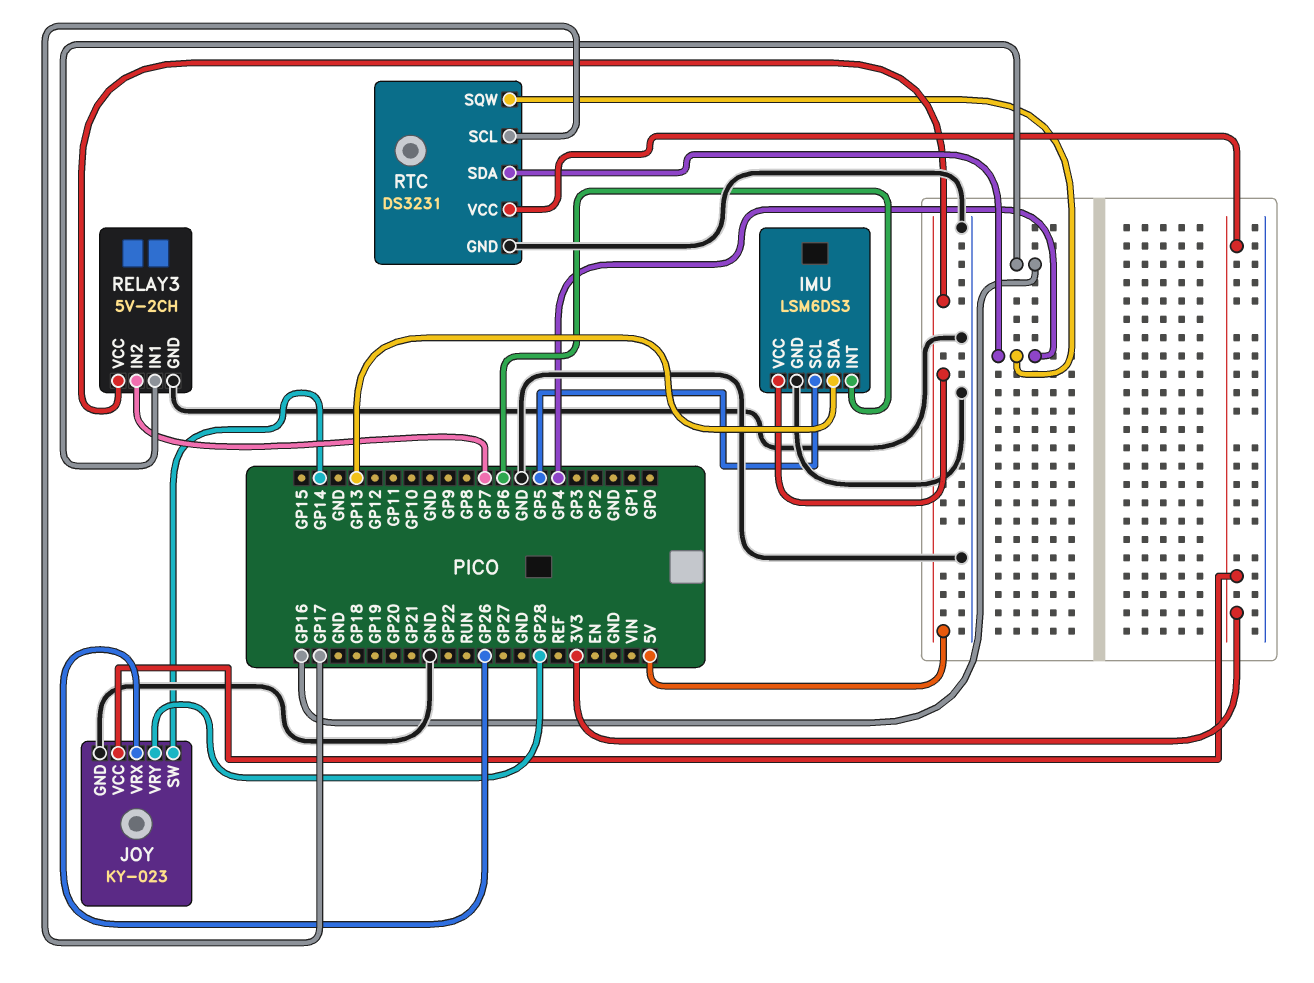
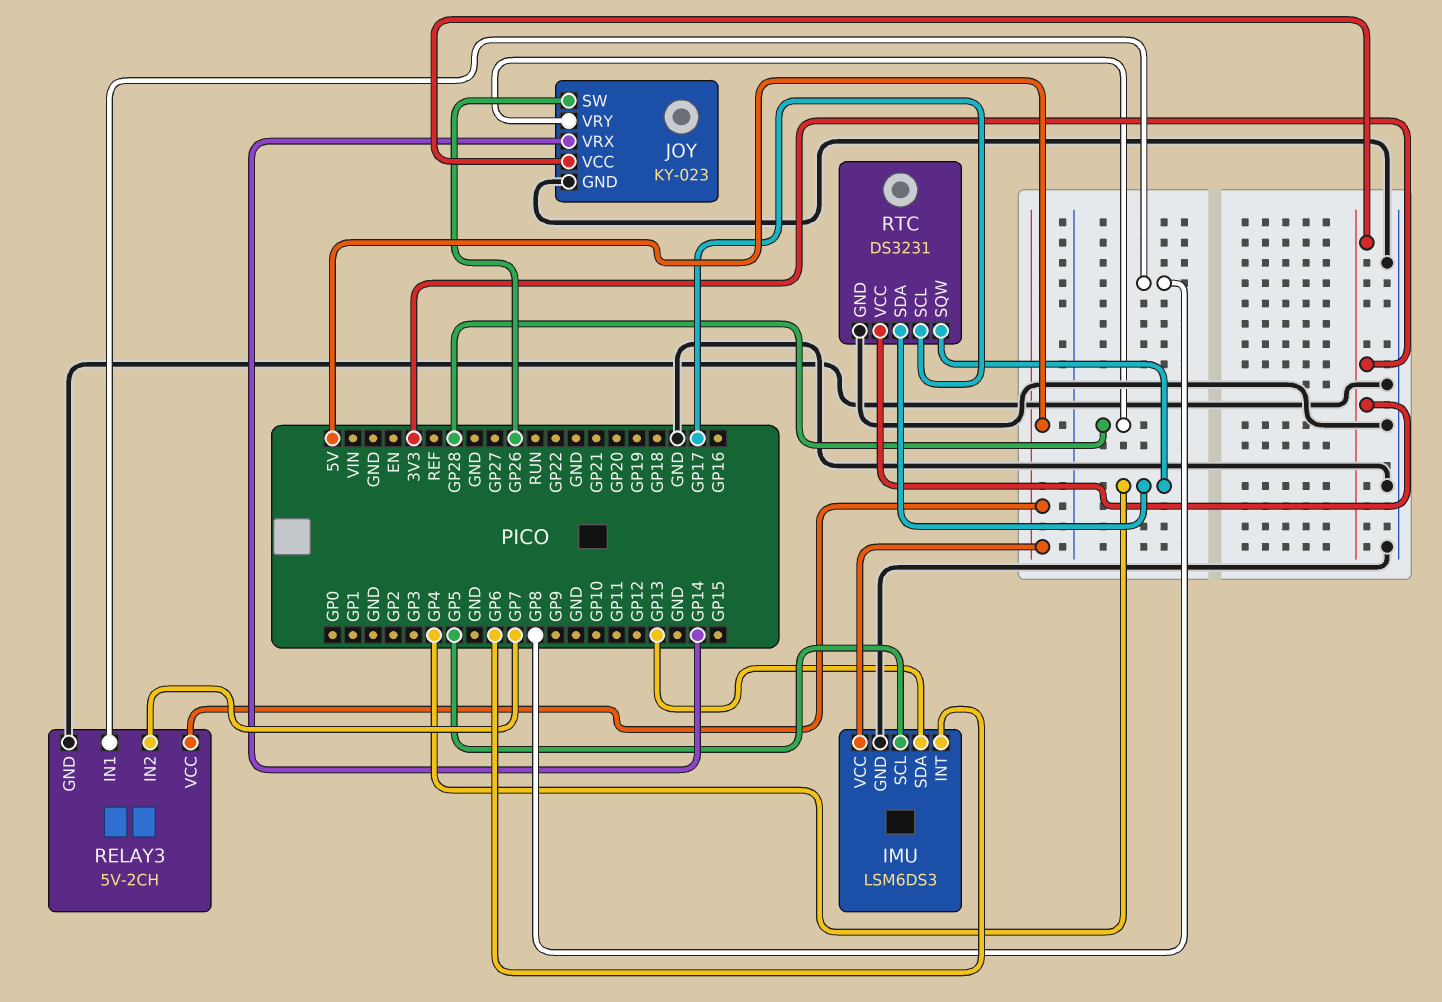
JOY pin SW: GP14 -> GP26
JOY pin VRX: GP26 -> GP14
RELAY3 pin IN1: GP16 -> GP8

